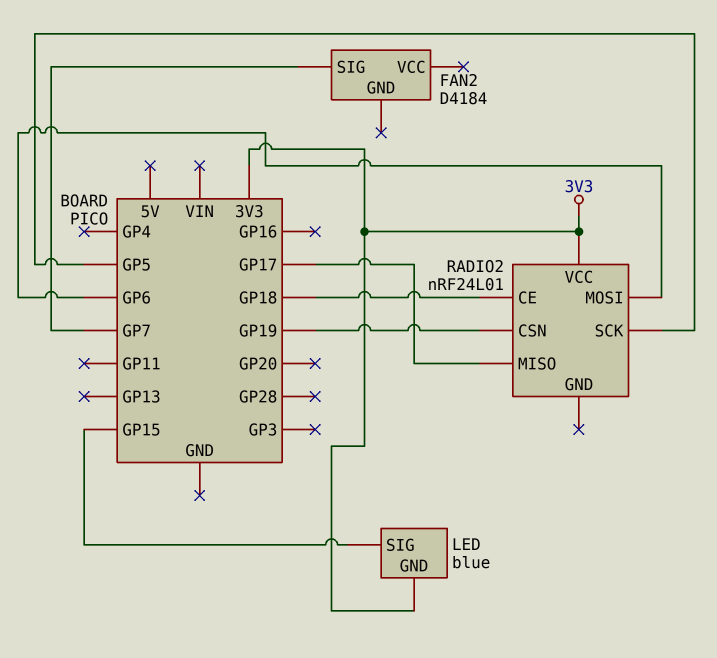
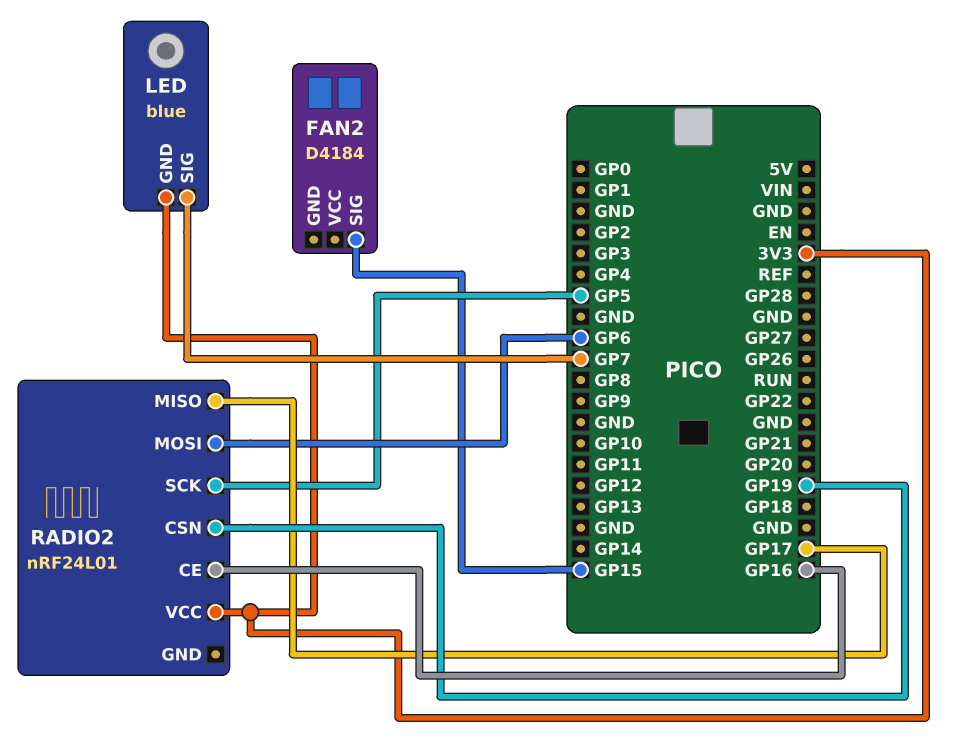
FAN2 pin SIG: GP7 -> GP15
LED pin SIG: GP15 -> GP7
RADIO2 pin CE: GP18 -> GP16

